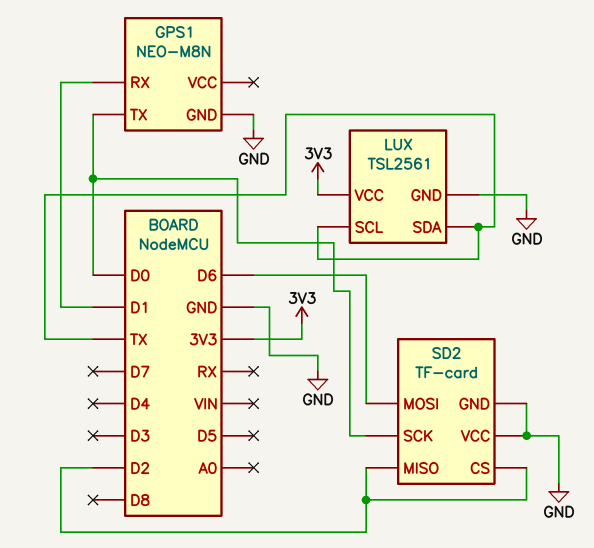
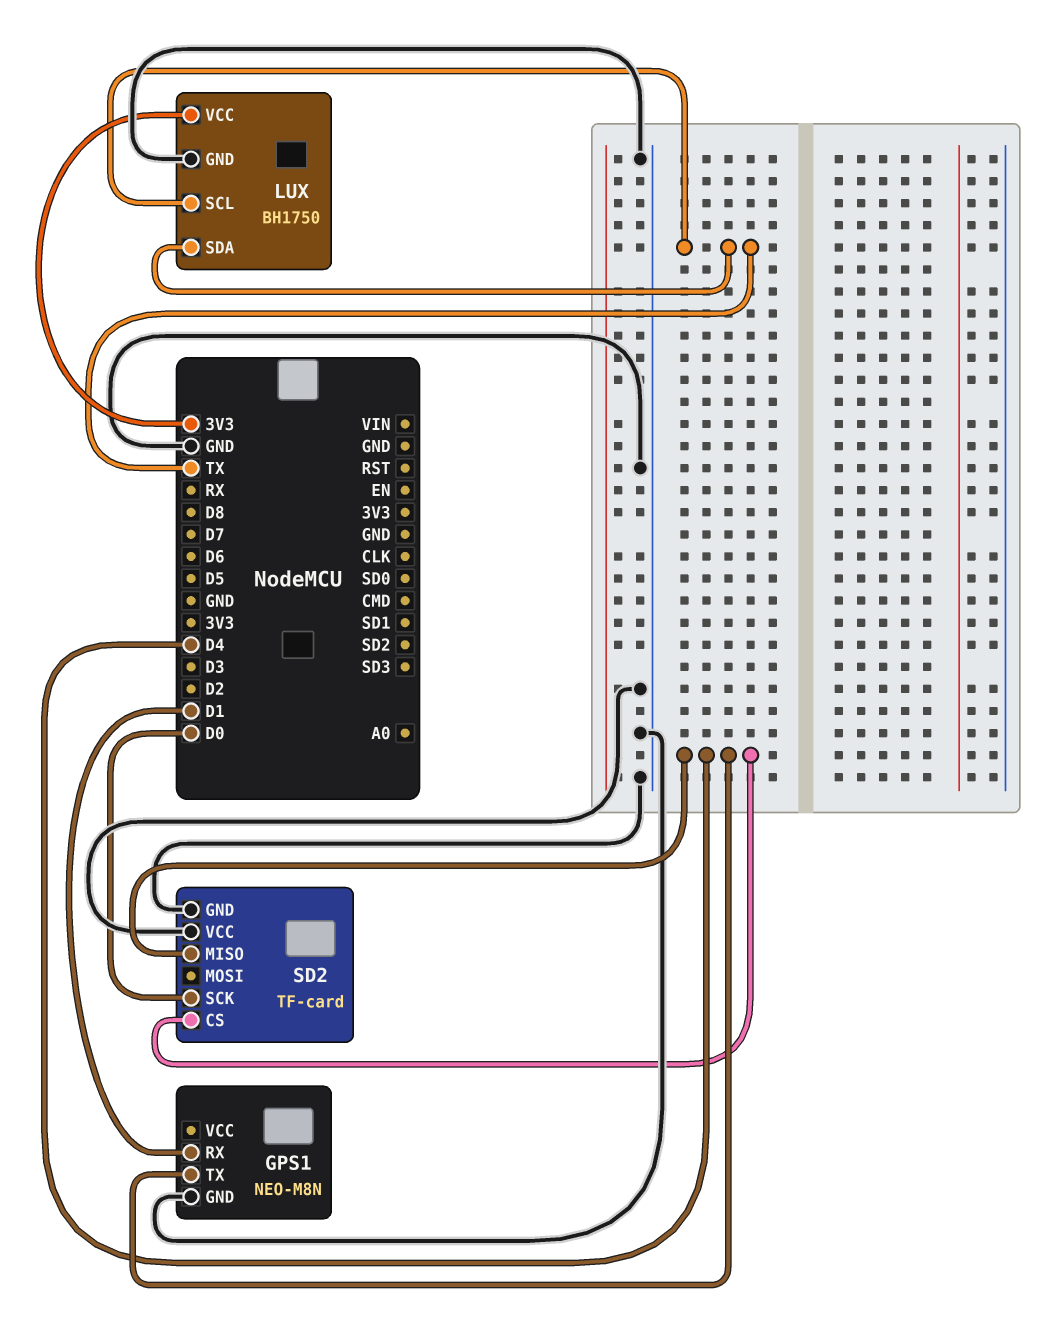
GPS1 pin TX: D0 -> D4
LUX: TSL2561 -> BH1750
SD2 pin CS: D2 -> D4
SD2 pin MISO: D2 -> D4
SD2 pin MOSI: D6 -> none

